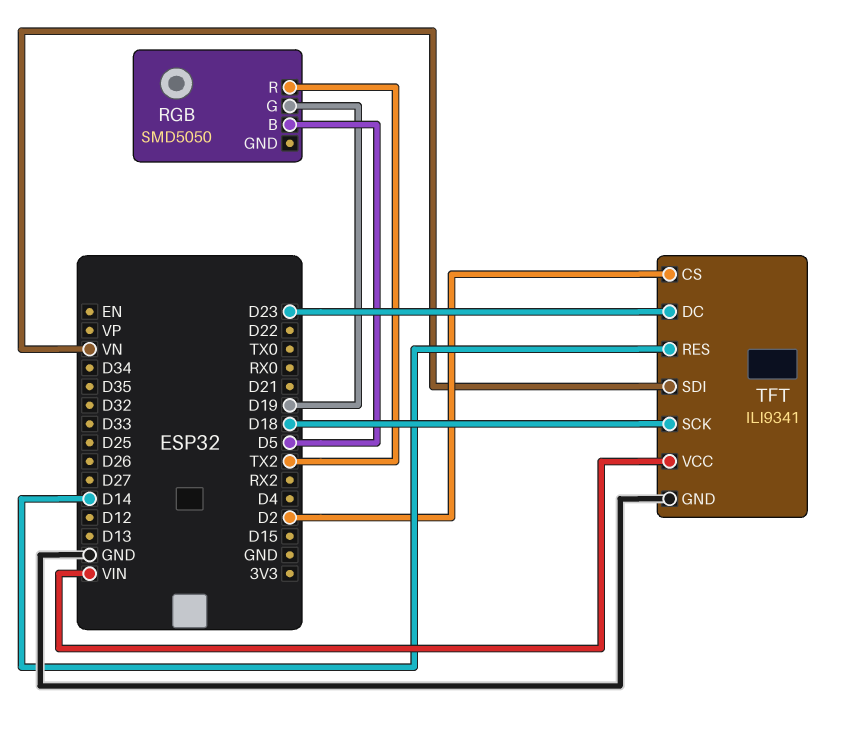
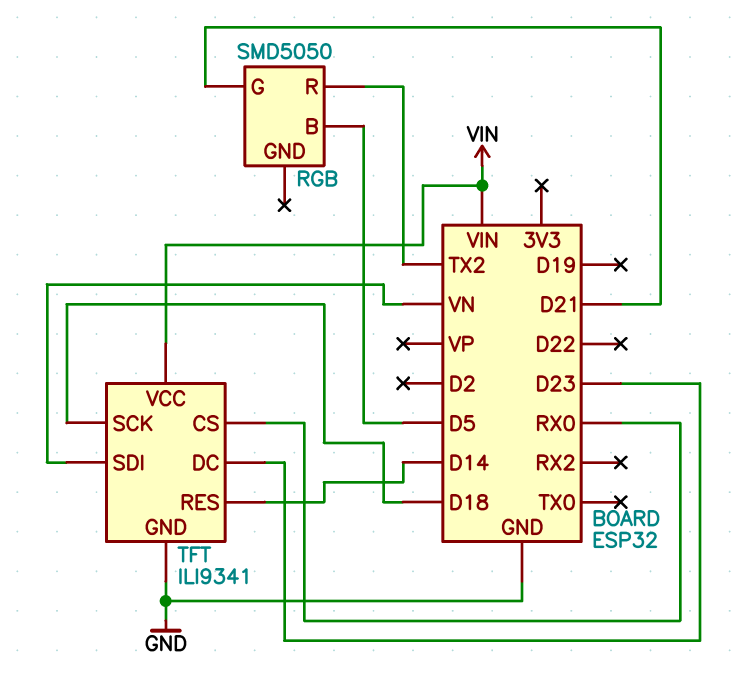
RGB pin G: D19 -> D21
TFT pin CS: D2 -> RX0

